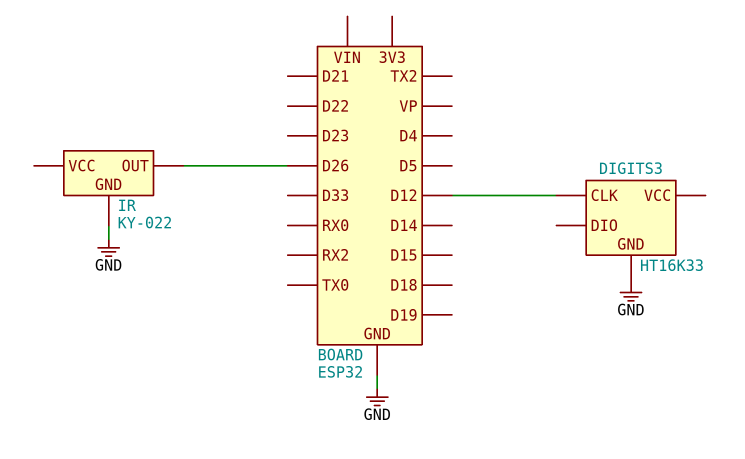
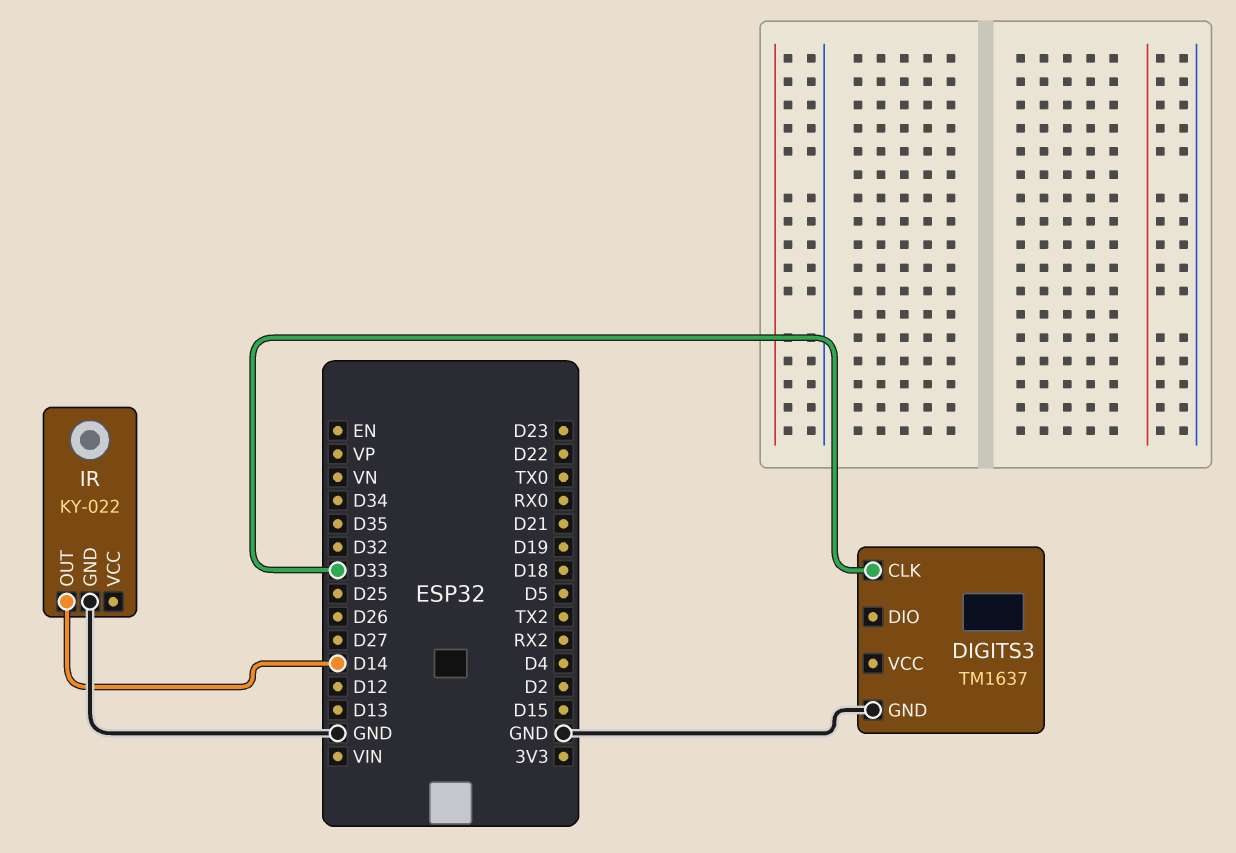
DIGITS3: HT16K33 -> TM1637
DIGITS3 pin CLK: D12 -> D33
IR pin OUT: D26 -> D14

